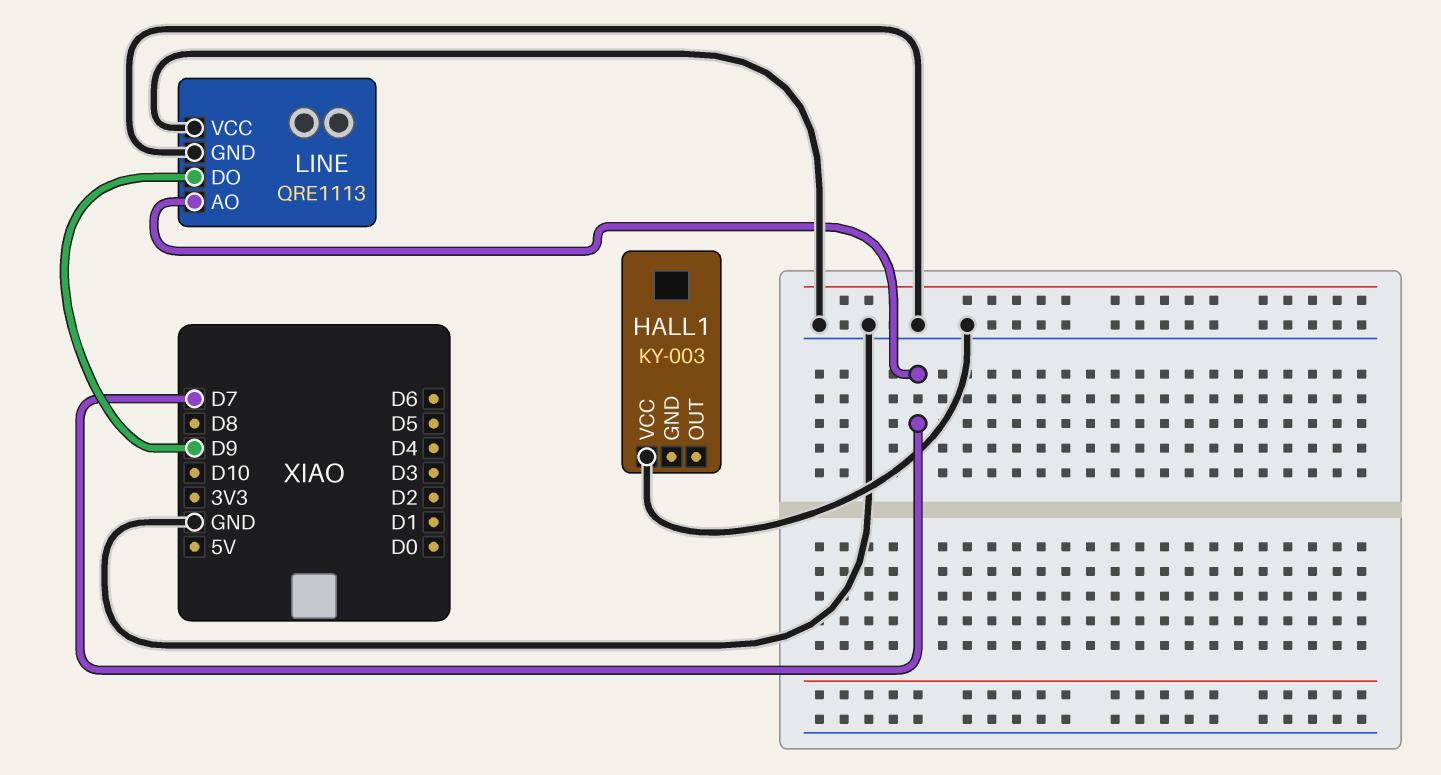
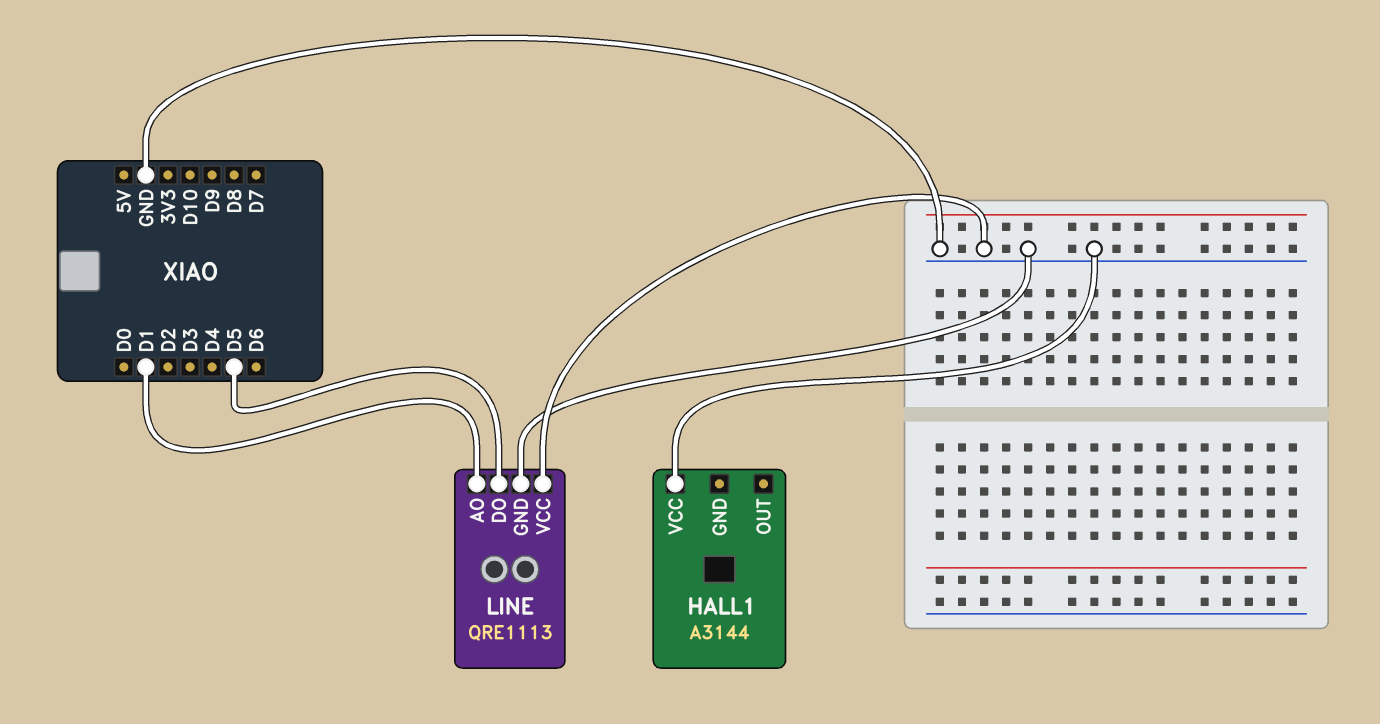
HALL1: KY-003 -> A3144
LINE pin AO: D7 -> D1
LINE pin DO: D9 -> D5

